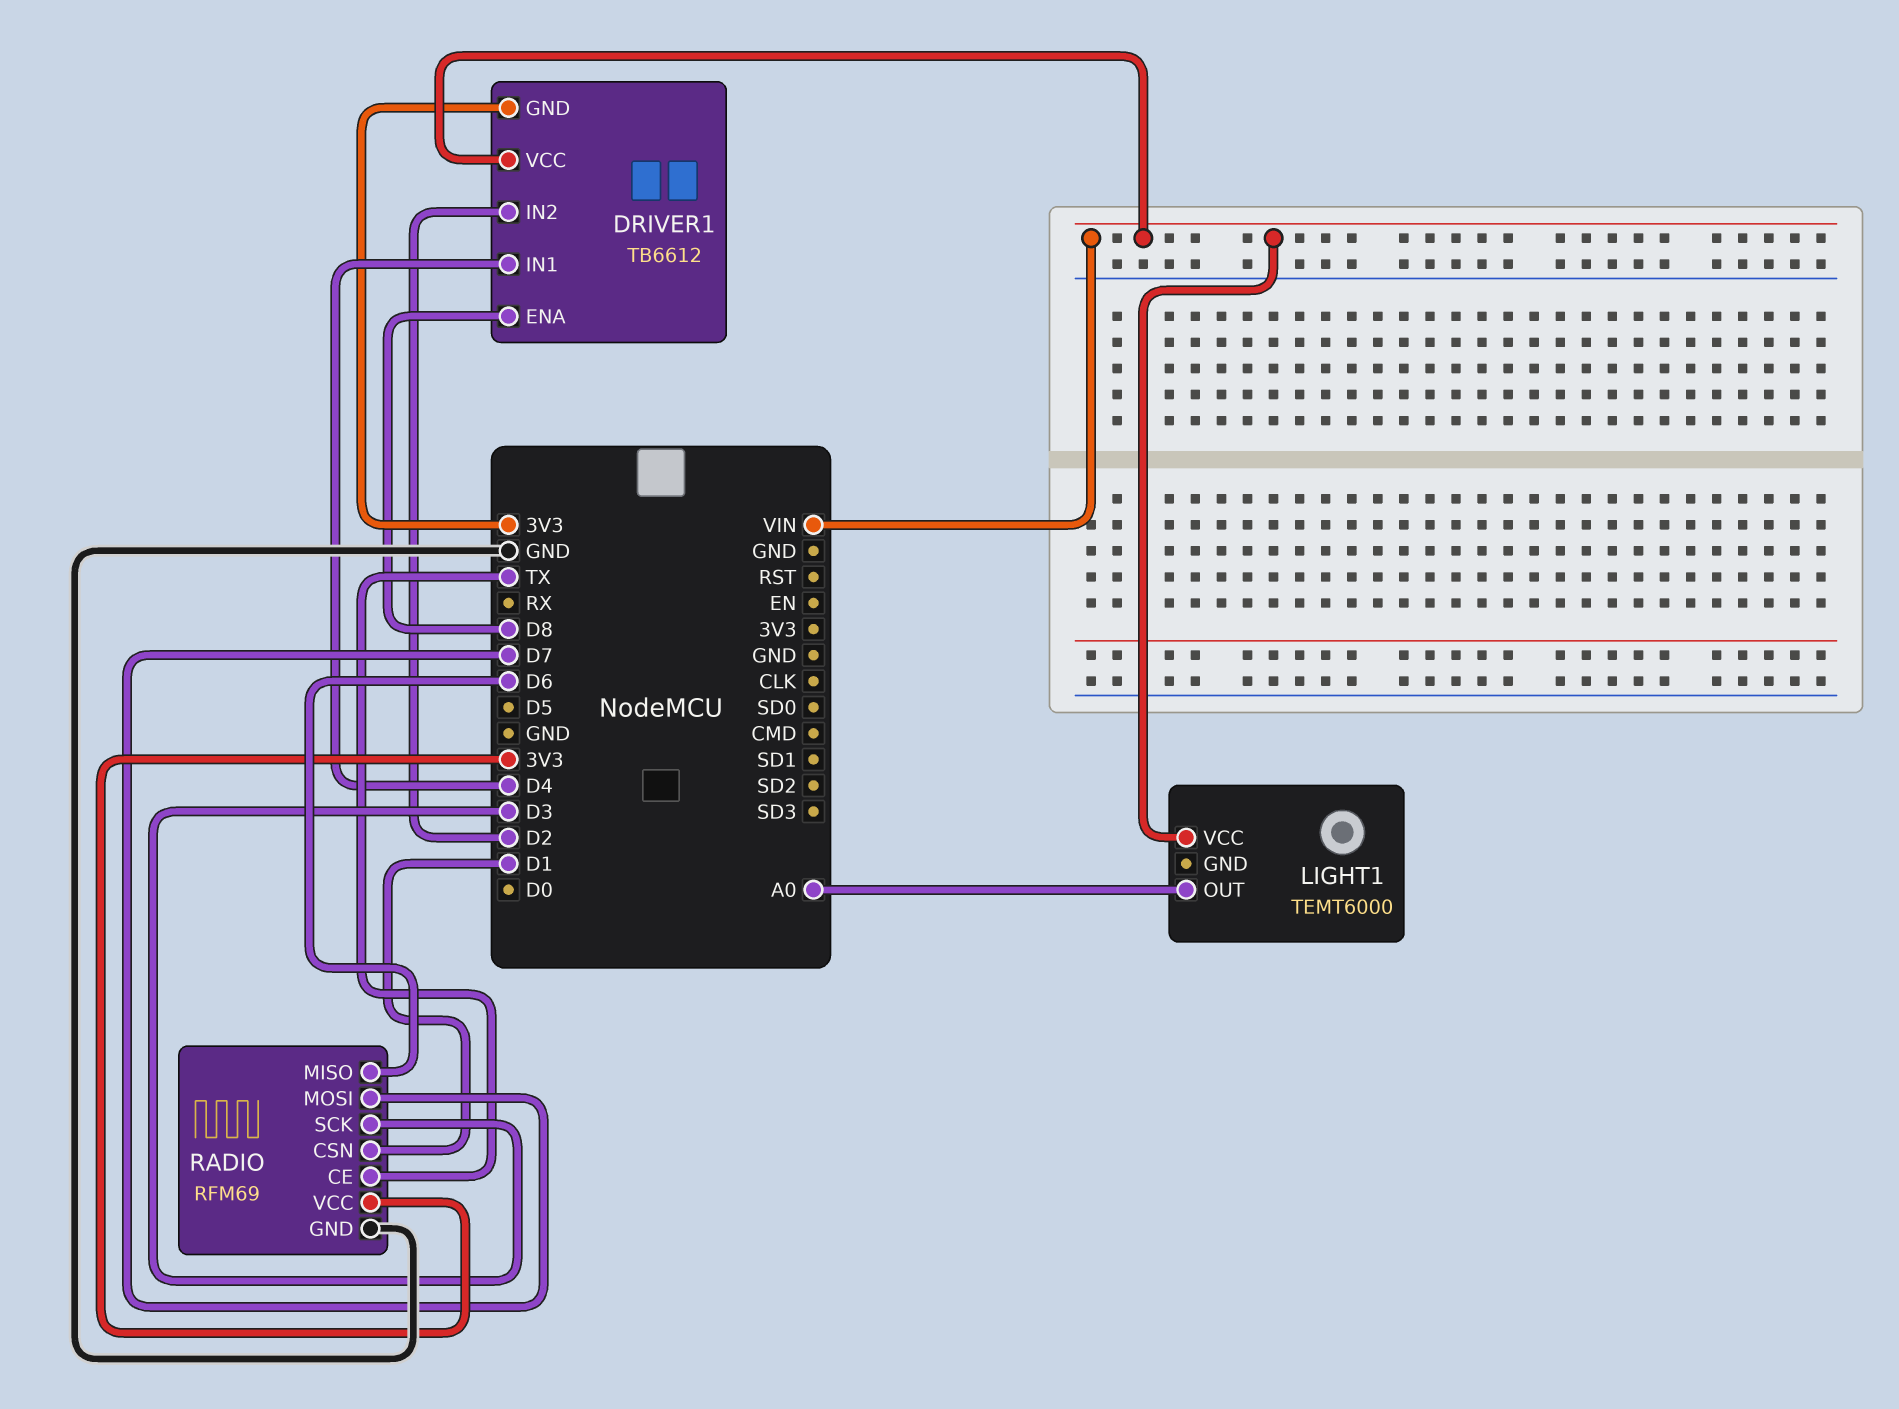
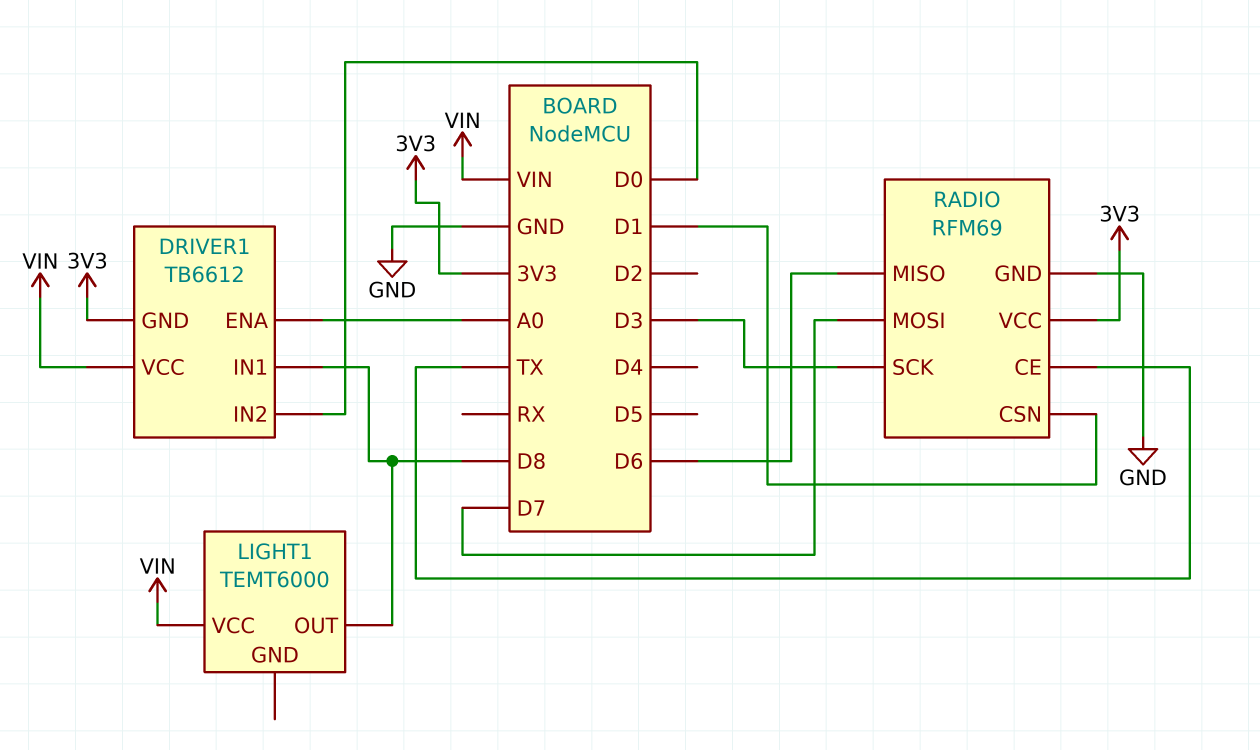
DRIVER1 pin ENA: D8 -> A0
DRIVER1 pin IN1: D4 -> D8
DRIVER1 pin IN2: D2 -> D0
LIGHT1 pin OUT: A0 -> D8

